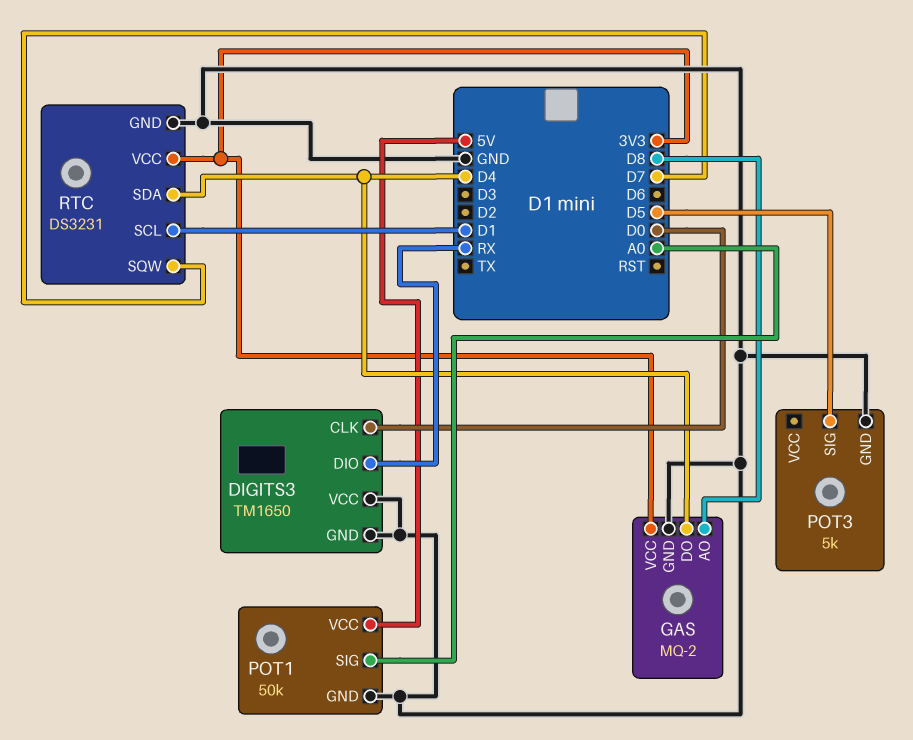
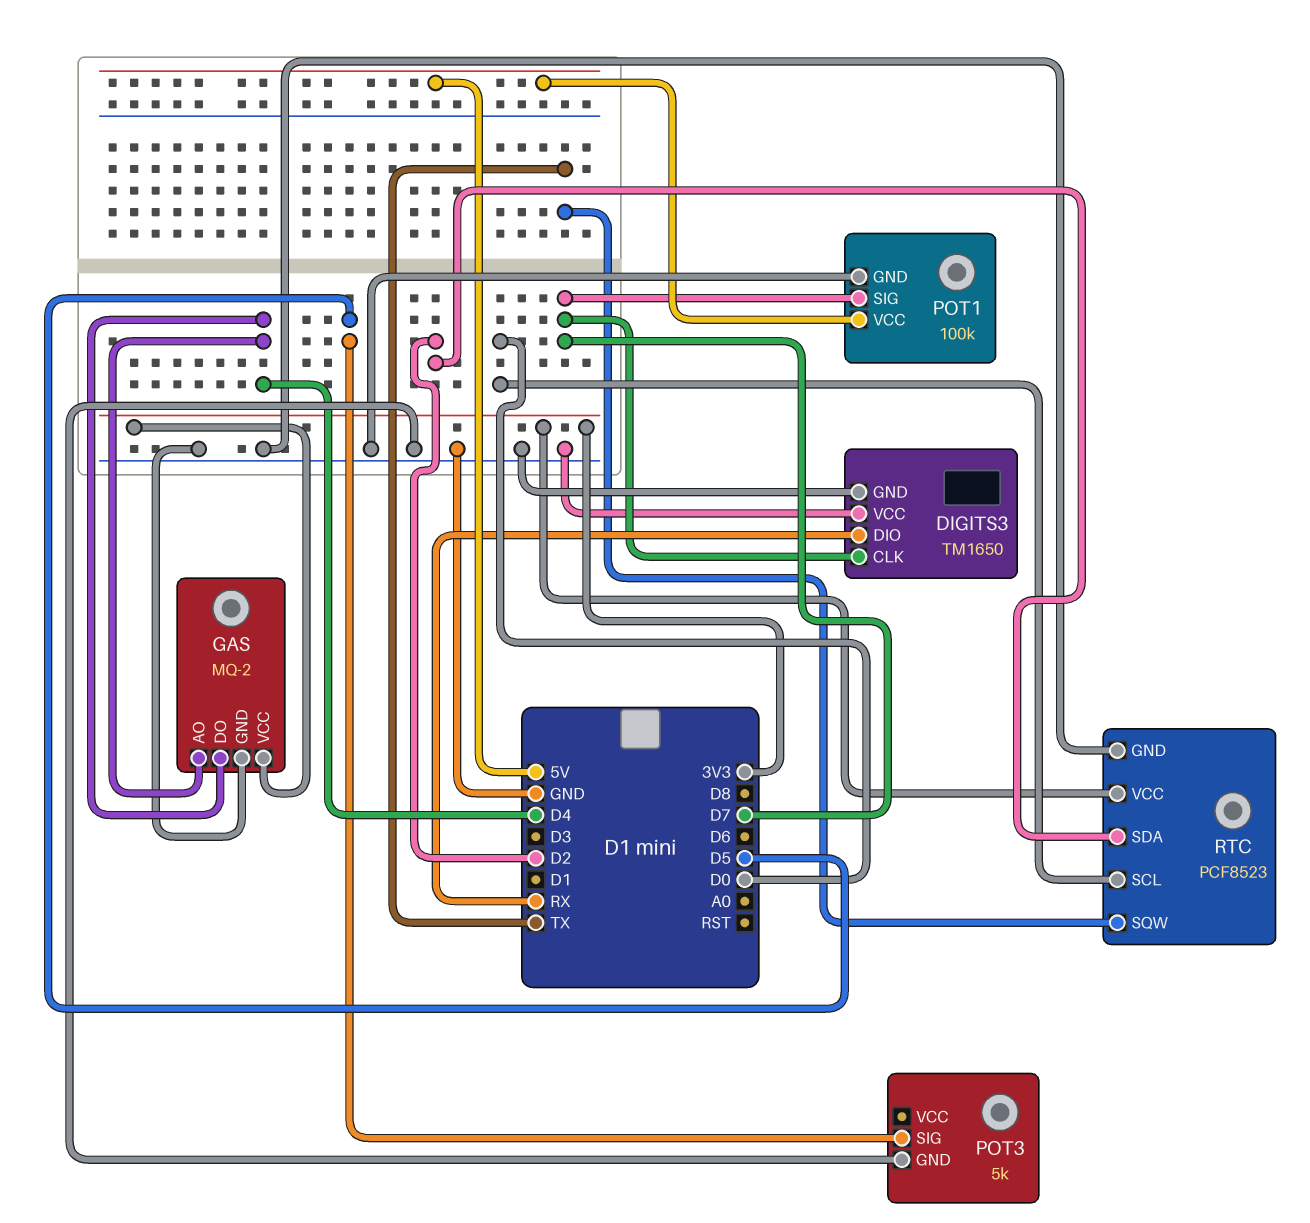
DIGITS3 pin CLK: D0 -> D7
GAS pin AO: D8 -> D4
POT1: 50k -> 100k
POT1 pin SIG: A0 -> D7
RTC: DS3231 -> PCF8523
RTC pin SCL: D1 -> D0
RTC pin SDA: D4 -> D2
RTC pin SQW: D7 -> TX

